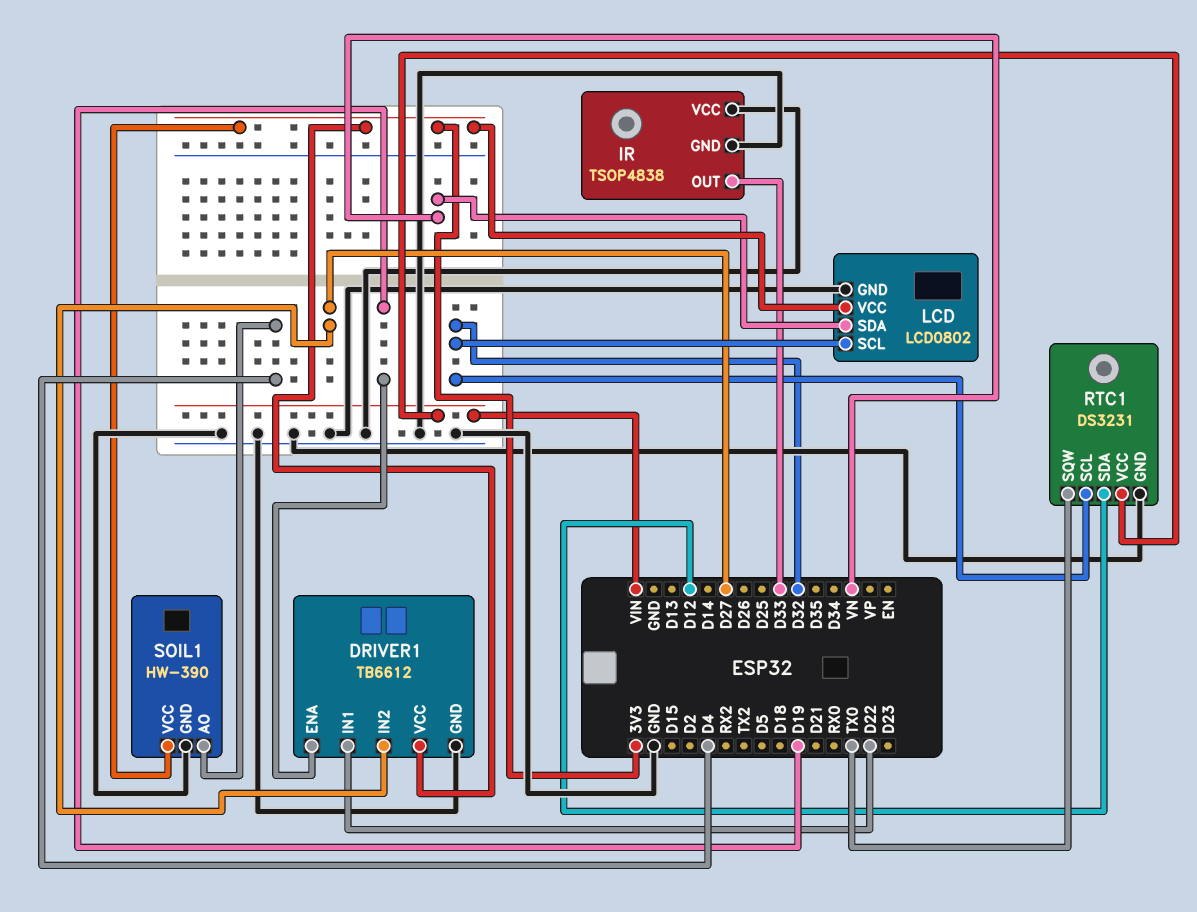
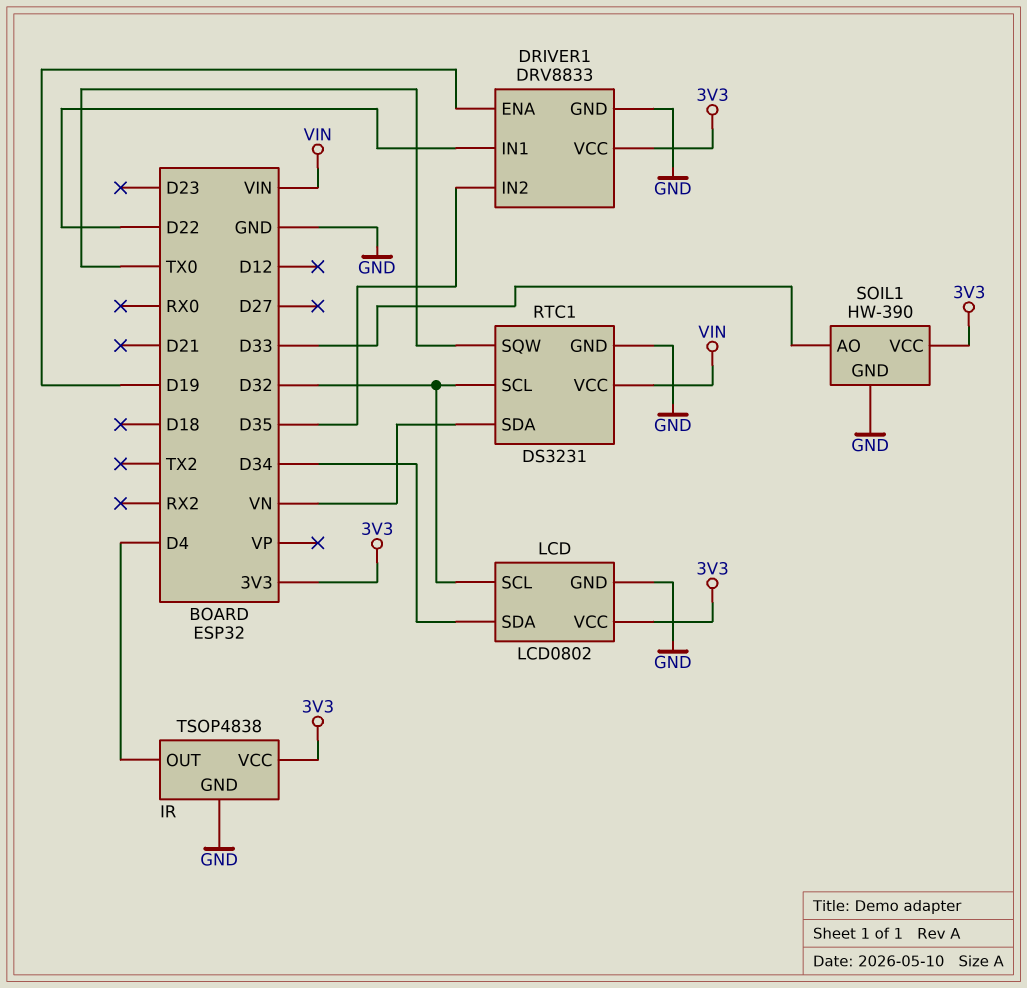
DRIVER1: TB6612 -> DRV8833
DRIVER1 pin IN2: D27 -> D35
IR pin OUT: D33 -> D4
IR pin VCC: GND -> 3V3
LCD pin SDA: VN -> D34
RTC1 pin SDA: D12 -> VN
SOIL1 pin AO: D4 -> D33

